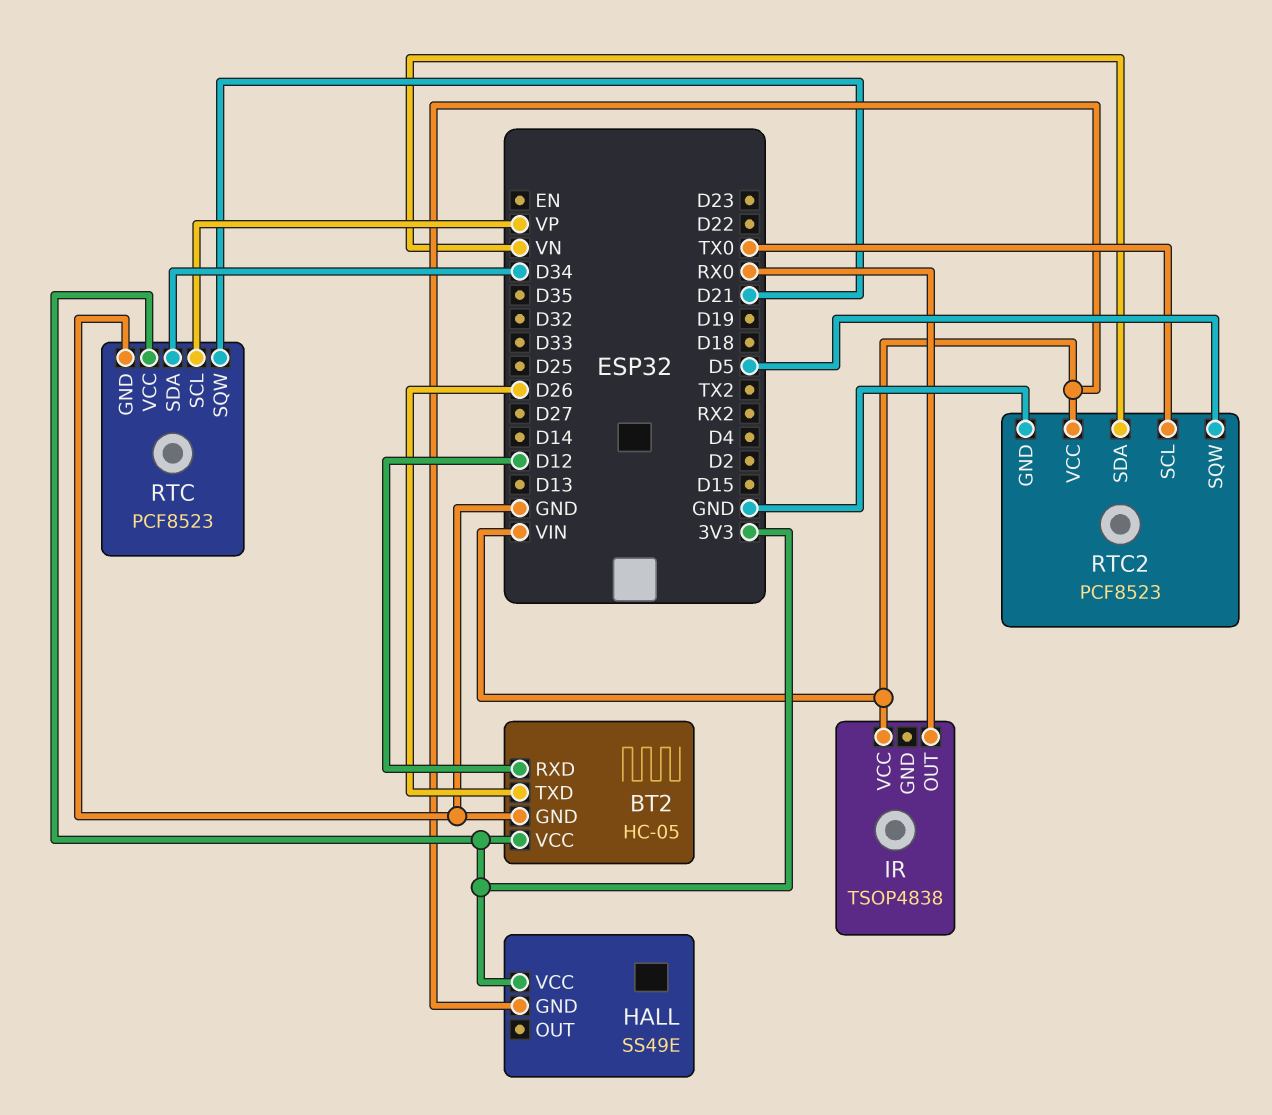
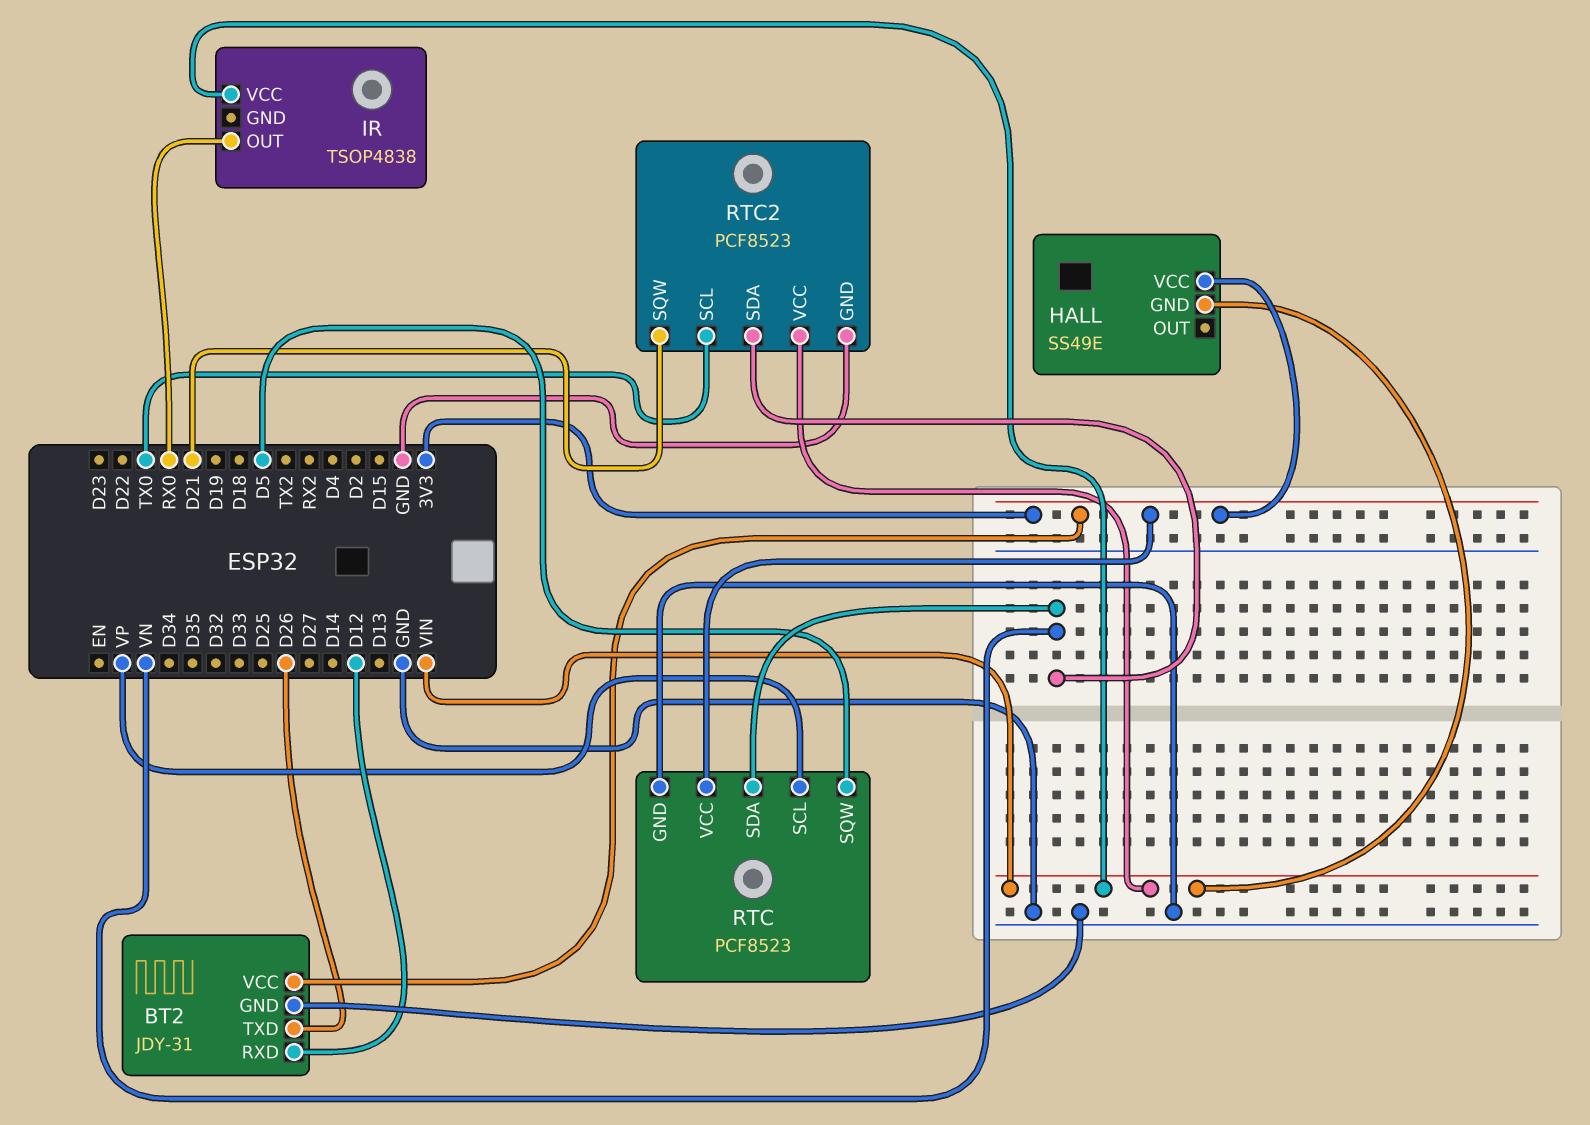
BT2: HC-05 -> JDY-31
RTC pin SDA: D34 -> VN
RTC pin SQW: D21 -> D5
RTC2 pin SQW: D5 -> D21

